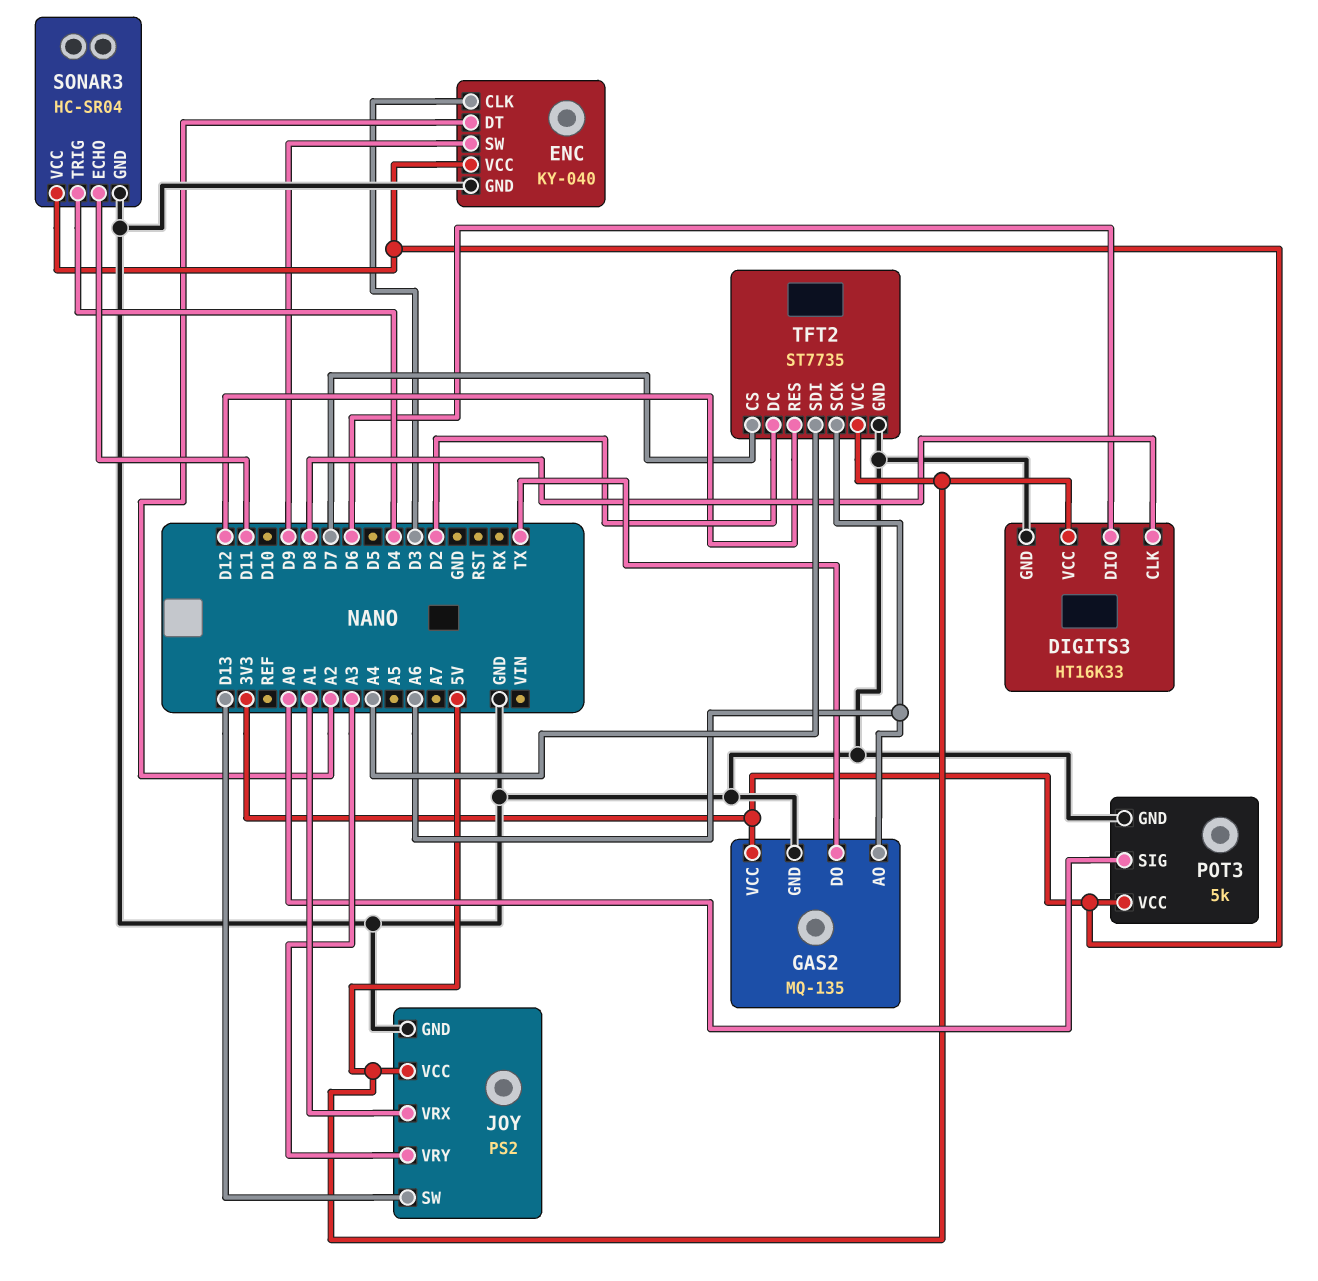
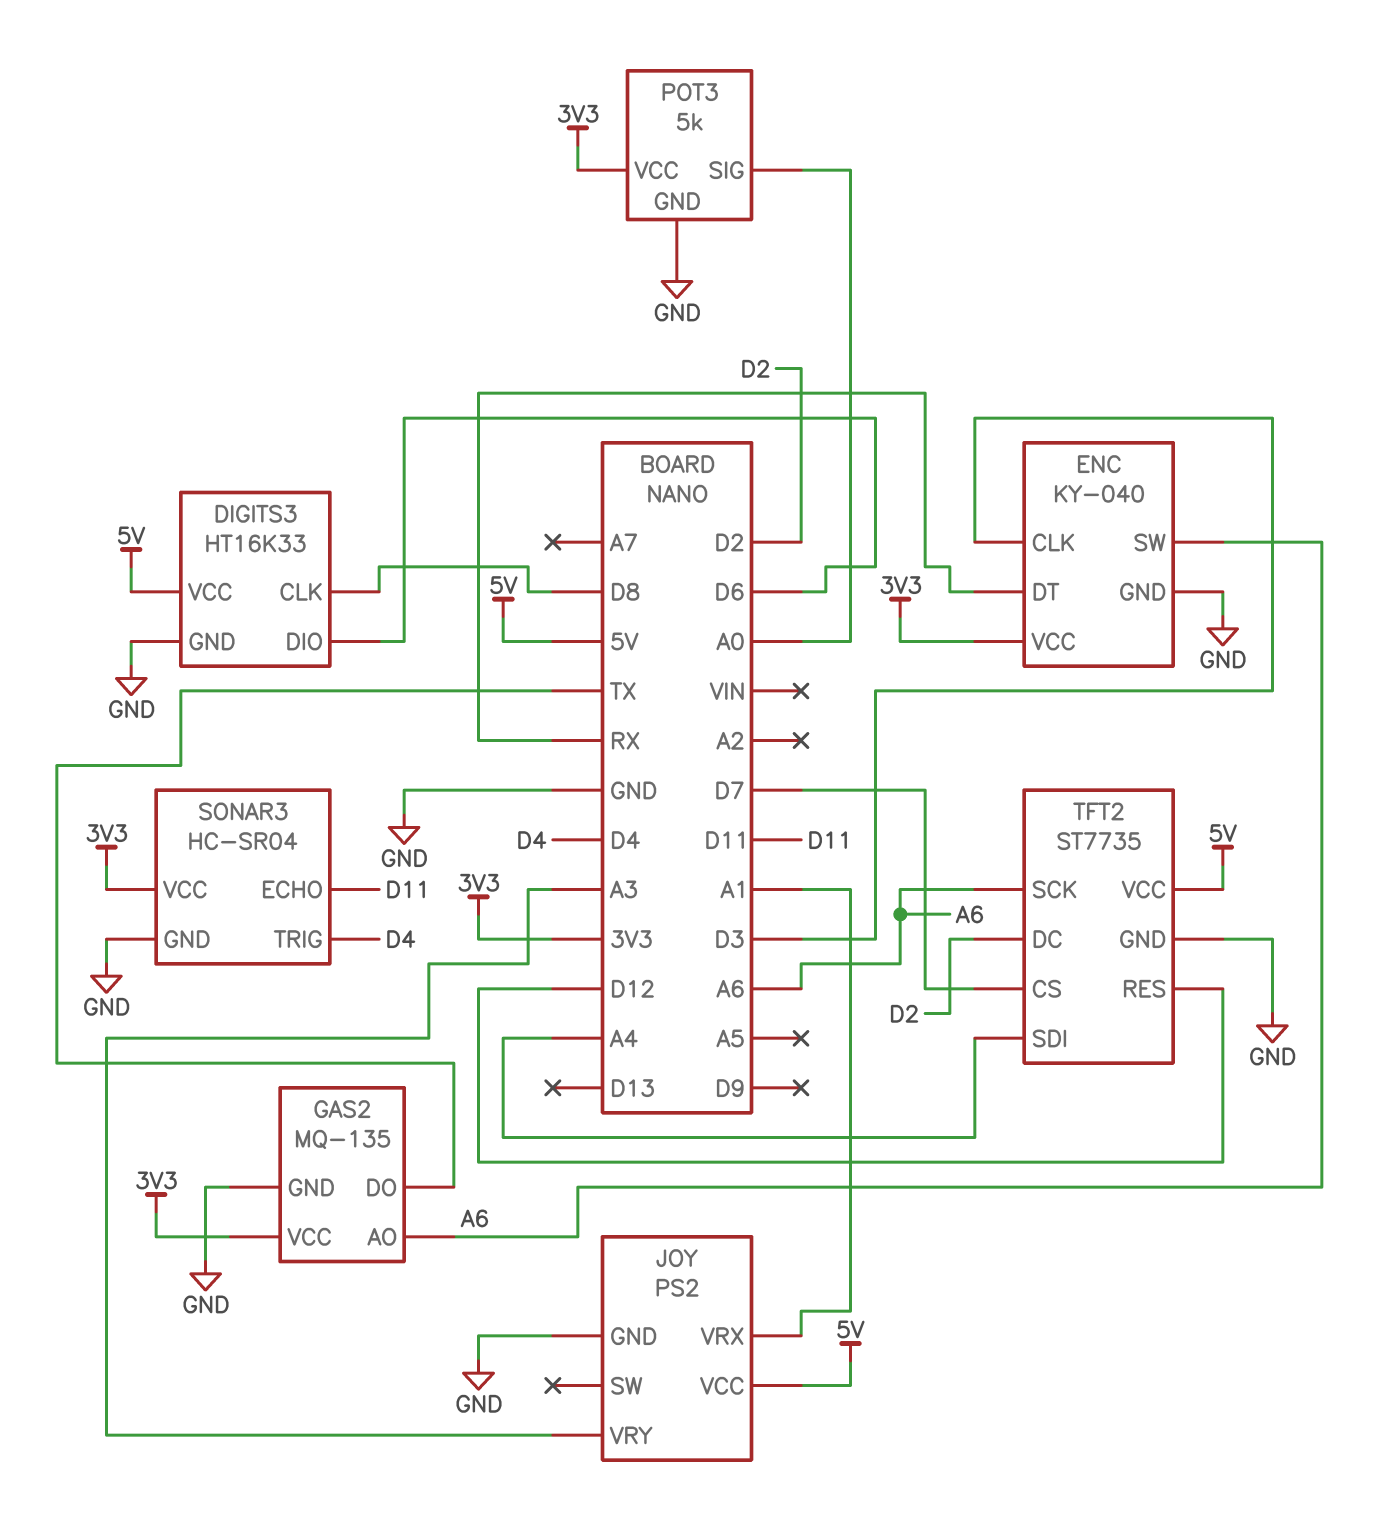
ENC pin DT: A2 -> RX
ENC pin SW: D9 -> A6
JOY pin SW: D13 -> none

